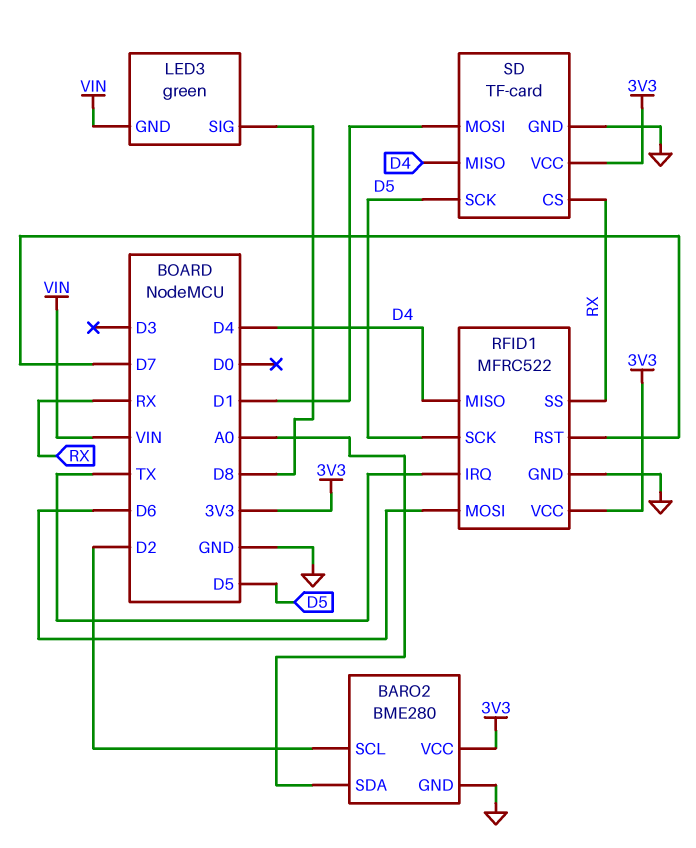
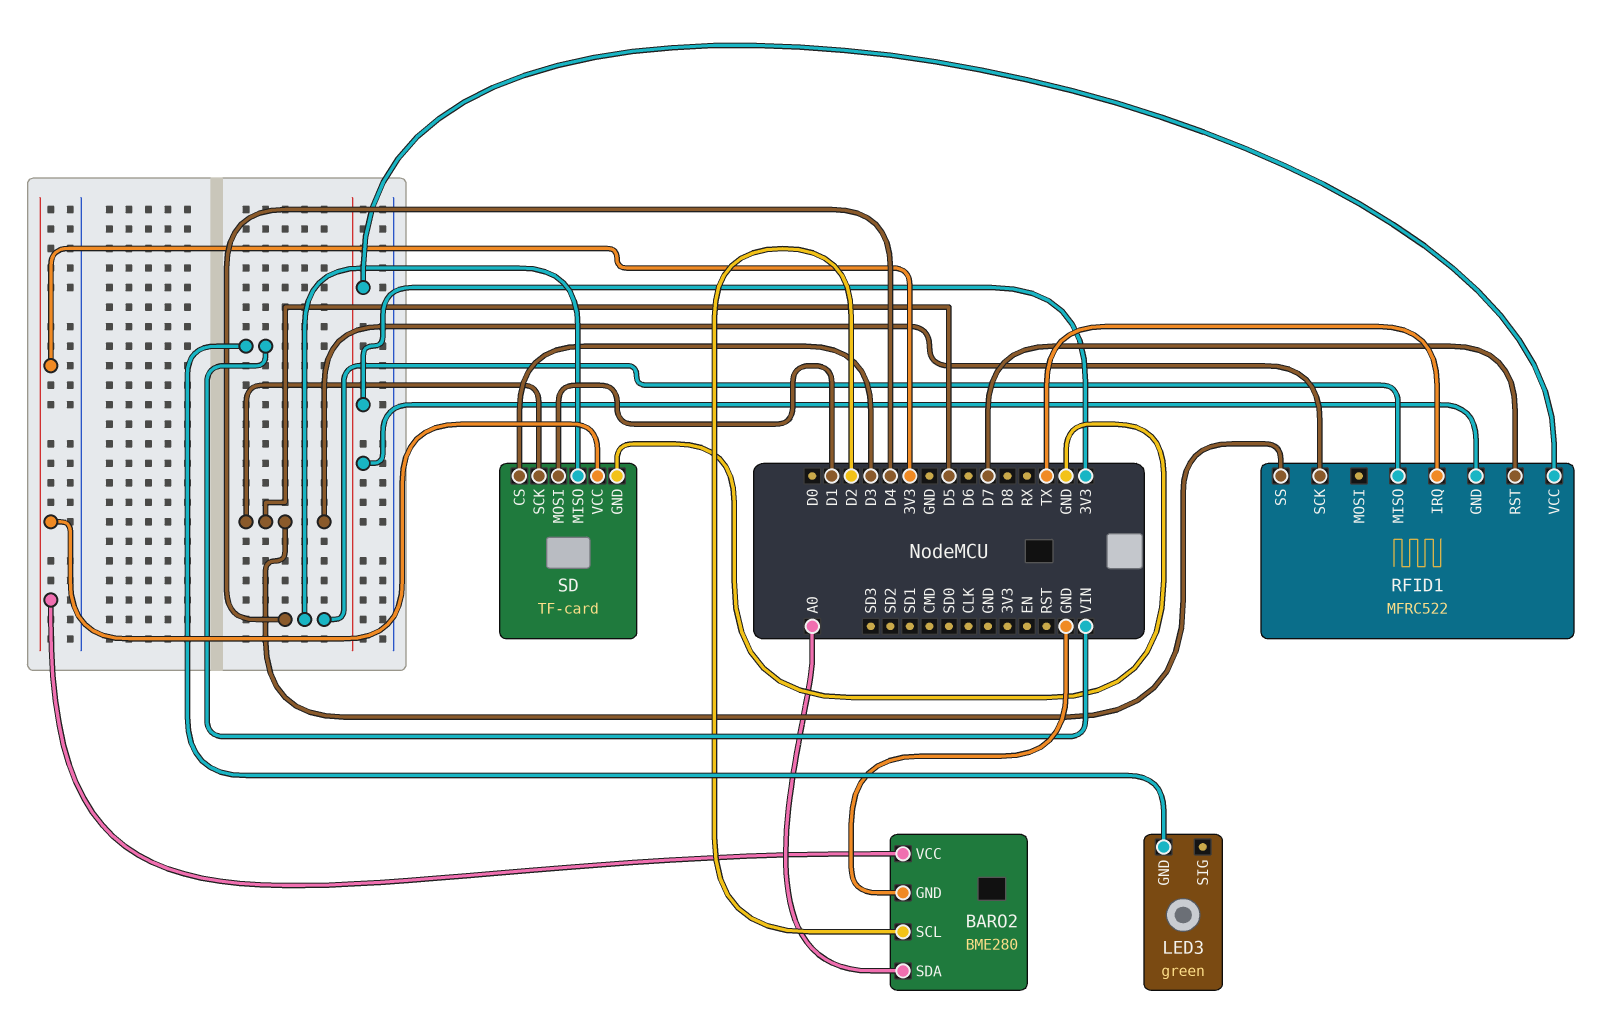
LED3 pin SIG: D8 -> none
RFID1 pin GND: GND -> 3V3
RFID1 pin MOSI: D6 -> none
RFID1 pin SS: RX -> D5
SD pin CS: RX -> D3

